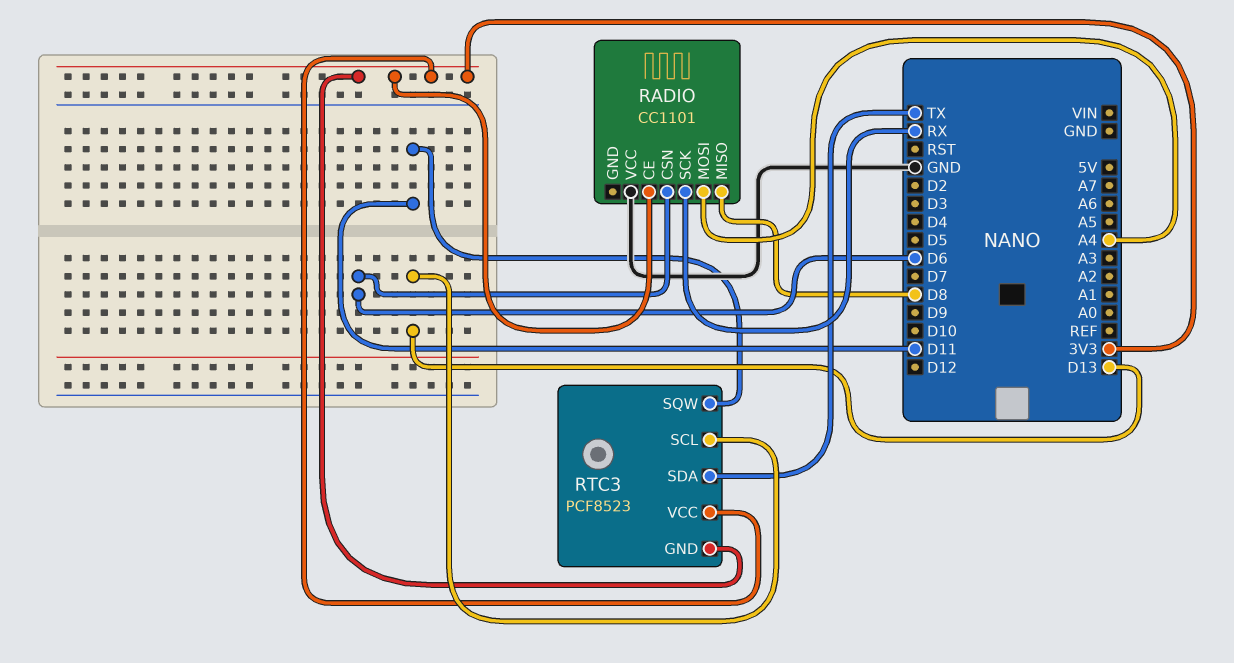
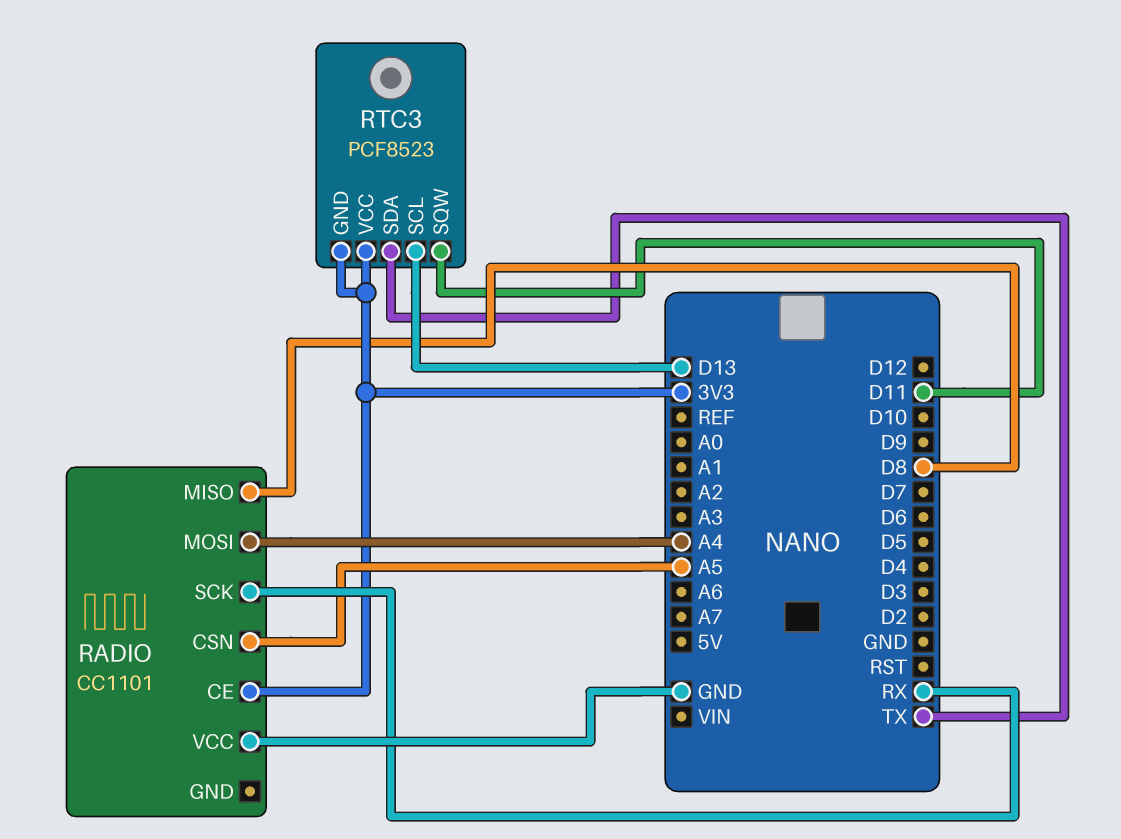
RADIO pin CSN: D6 -> A5

